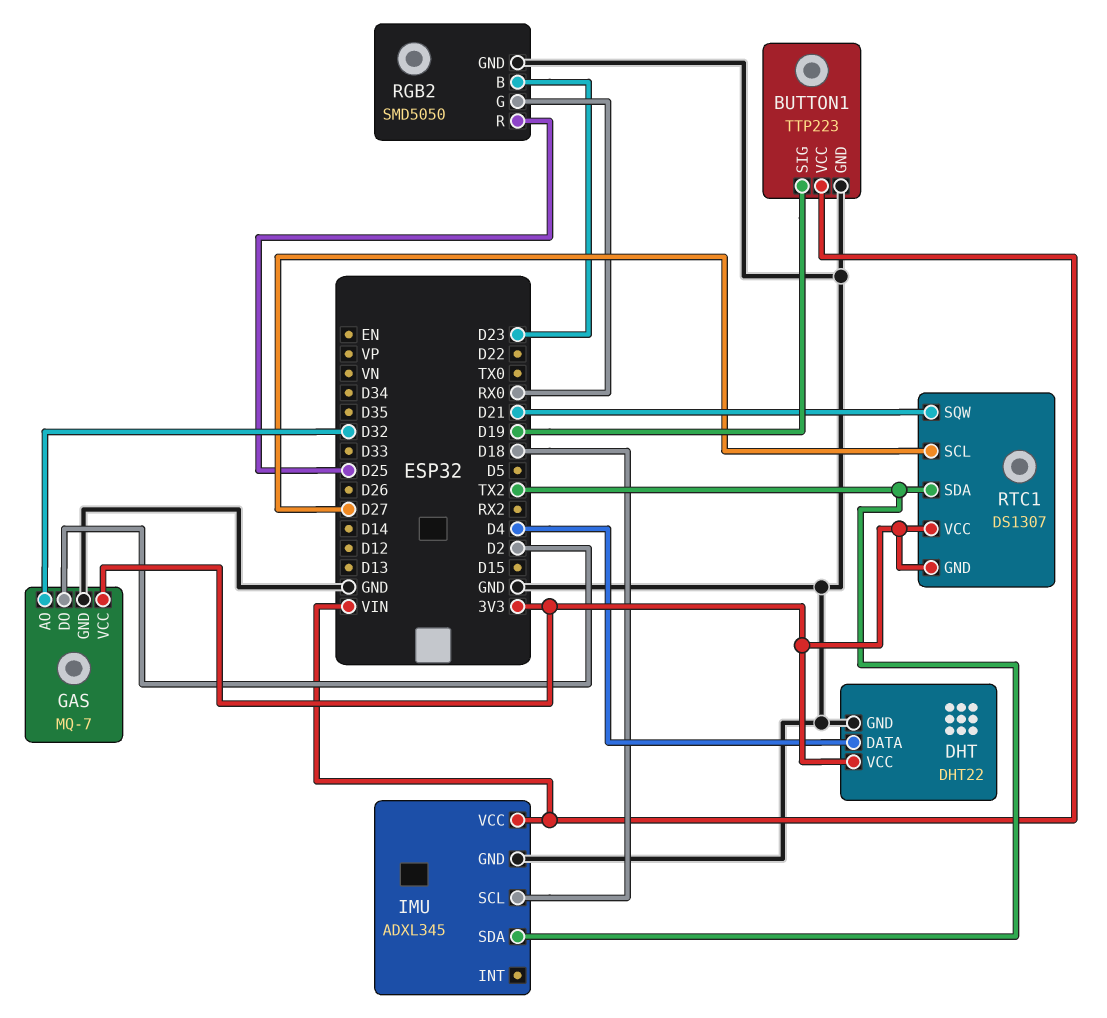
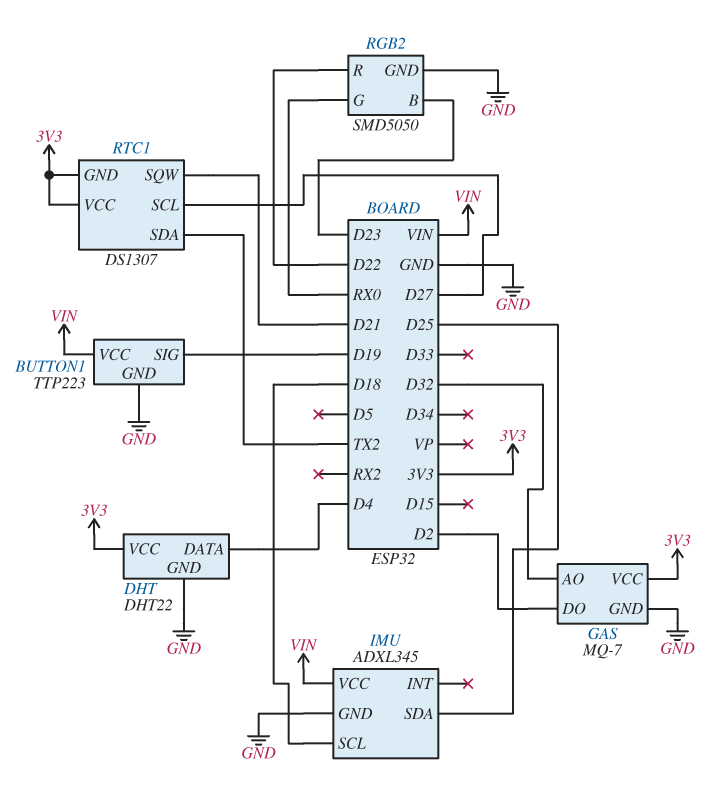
IMU pin SDA: TX2 -> D25
RGB2 pin R: D25 -> D22

